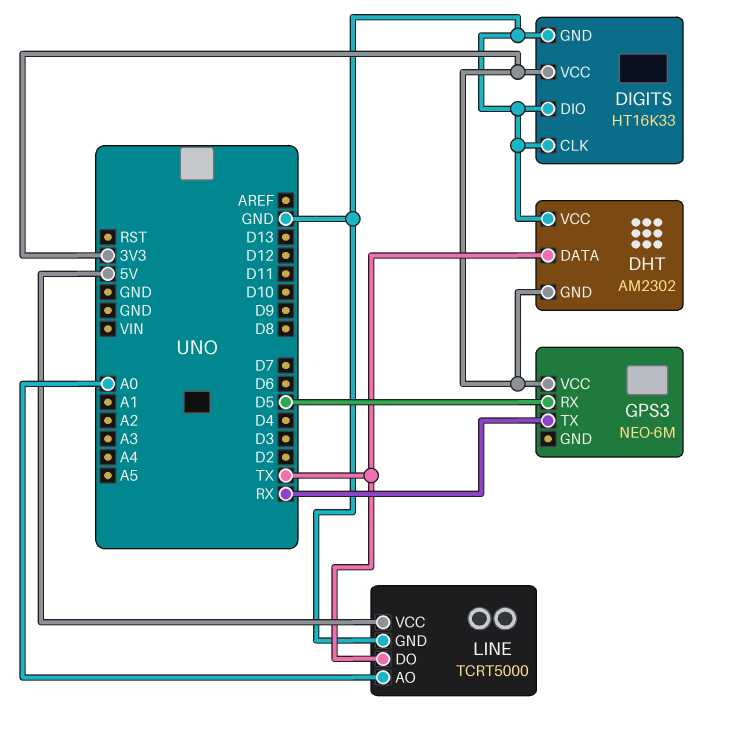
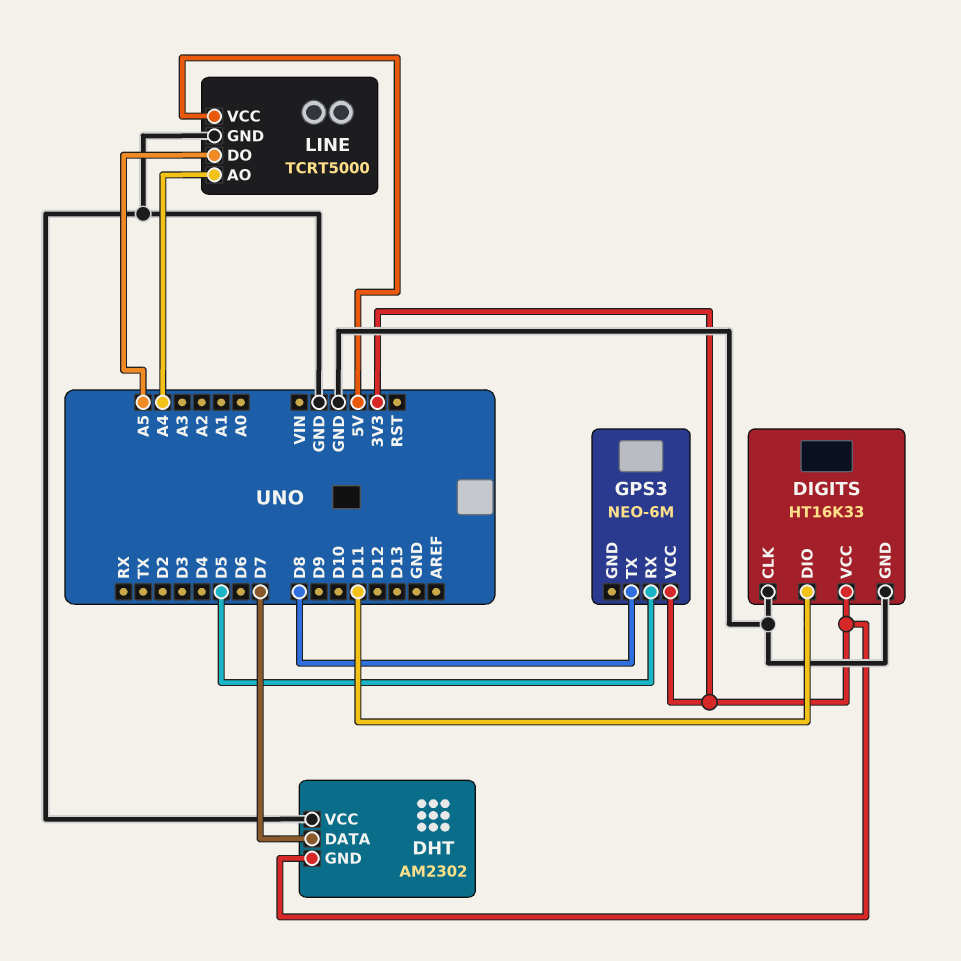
DHT pin DATA: TX -> D7
DIGITS pin DIO: GND -> D11
GPS3 pin TX: RX -> D8
LINE pin AO: A0 -> A4
LINE pin DO: TX -> A5

